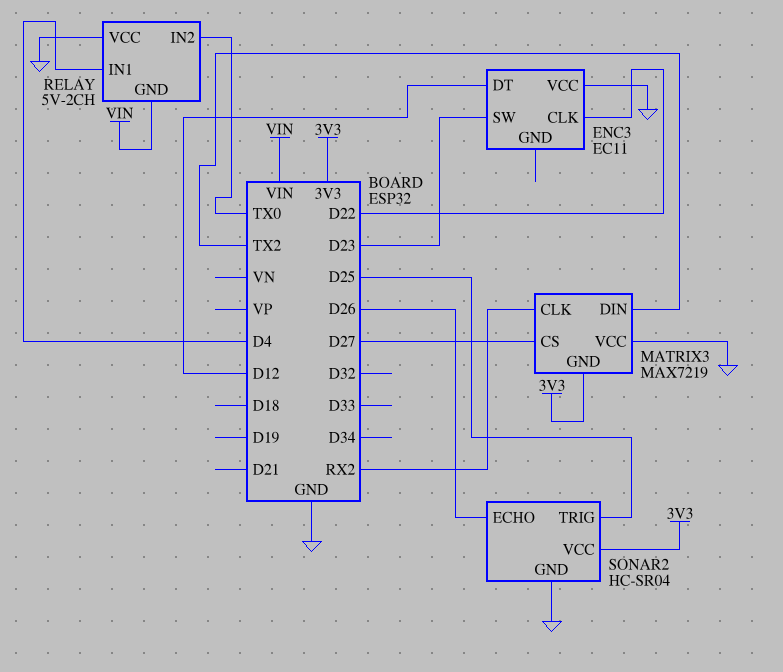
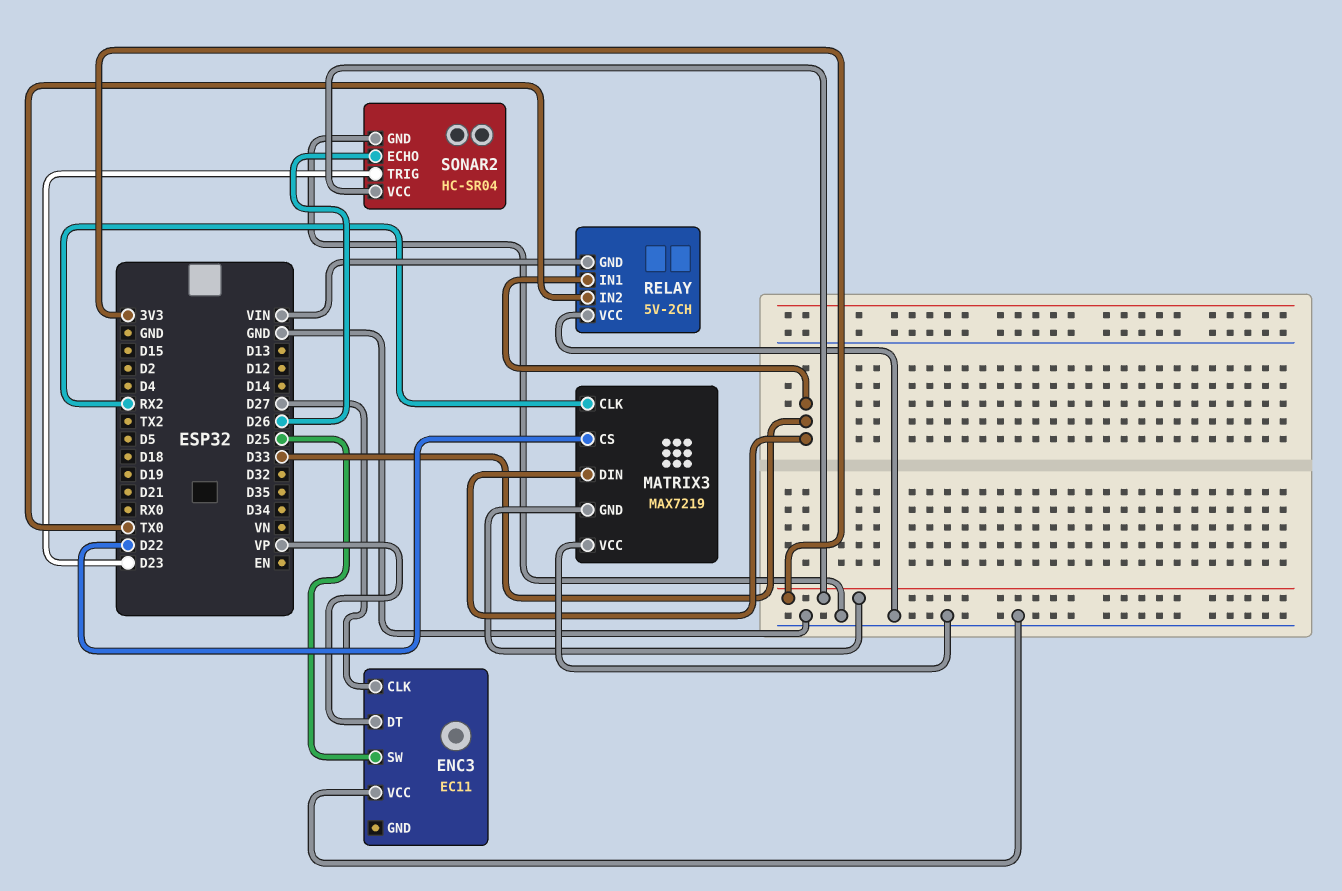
ENC3 pin CLK: D22 -> D27
ENC3 pin DT: D12 -> VP
ENC3 pin SW: D23 -> D25
MATRIX3 pin CS: D27 -> D22
MATRIX3 pin DIN: TX2 -> D33
RELAY pin IN1: D4 -> D33
SONAR2 pin TRIG: D25 -> D23

